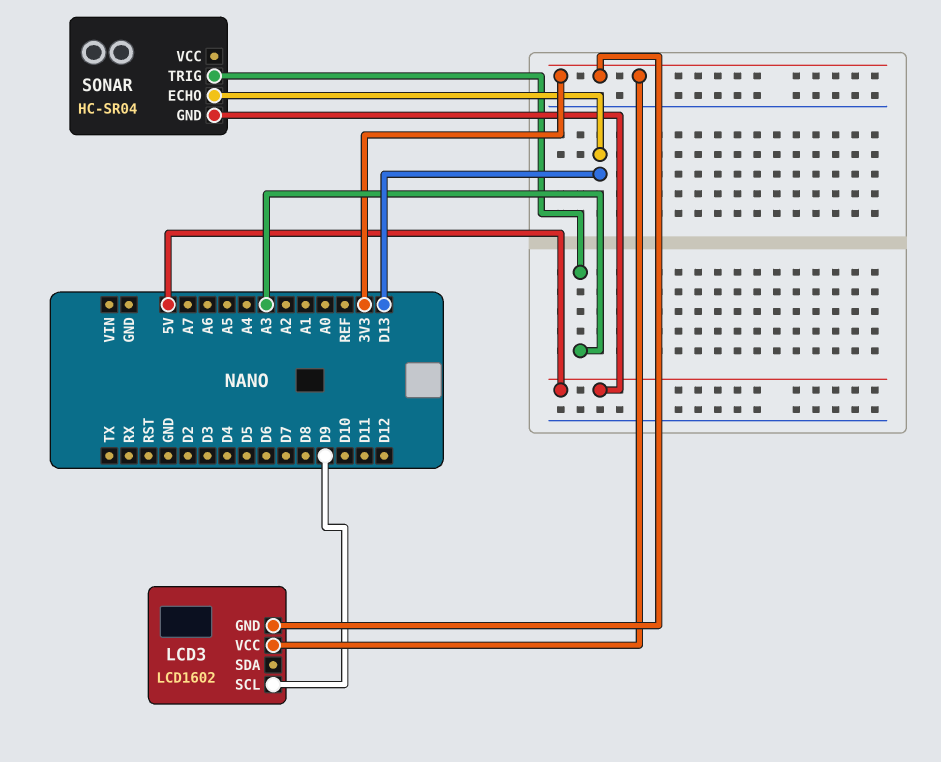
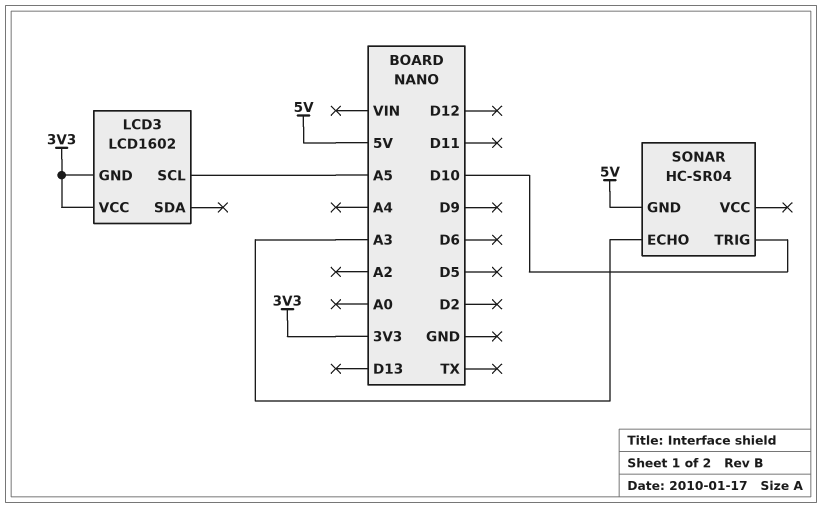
LCD3 pin SCL: D9 -> A5
SONAR pin ECHO: D13 -> A3
SONAR pin TRIG: A3 -> D10

